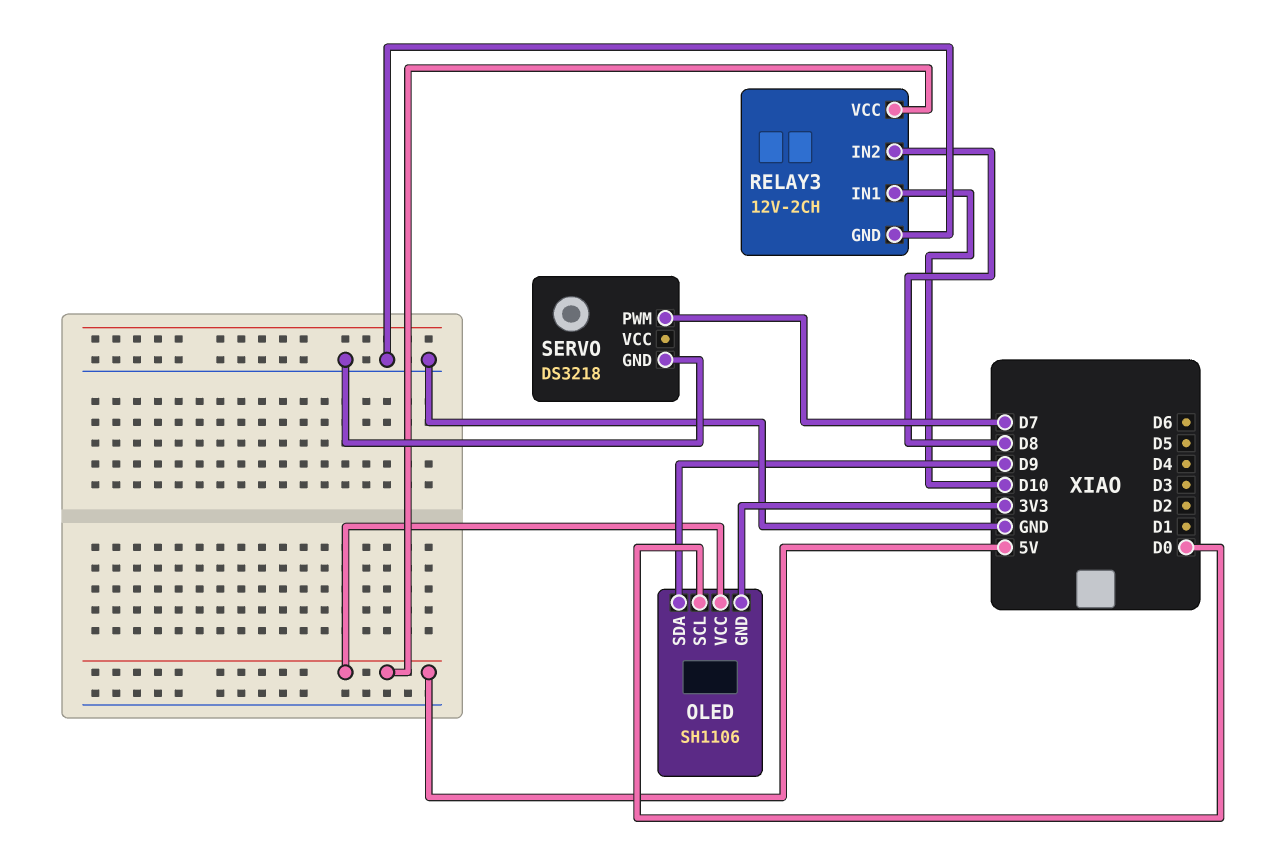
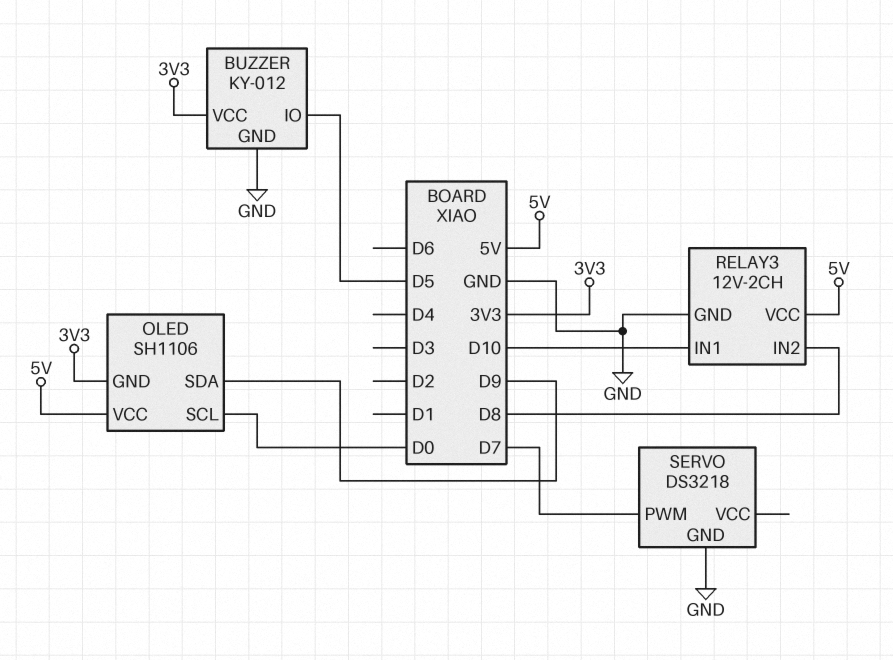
BUZZER: none -> KY-012
BUZZER pin GND: none -> GND
BUZZER pin IO: none -> D5
BUZZER pin VCC: none -> 3V3

